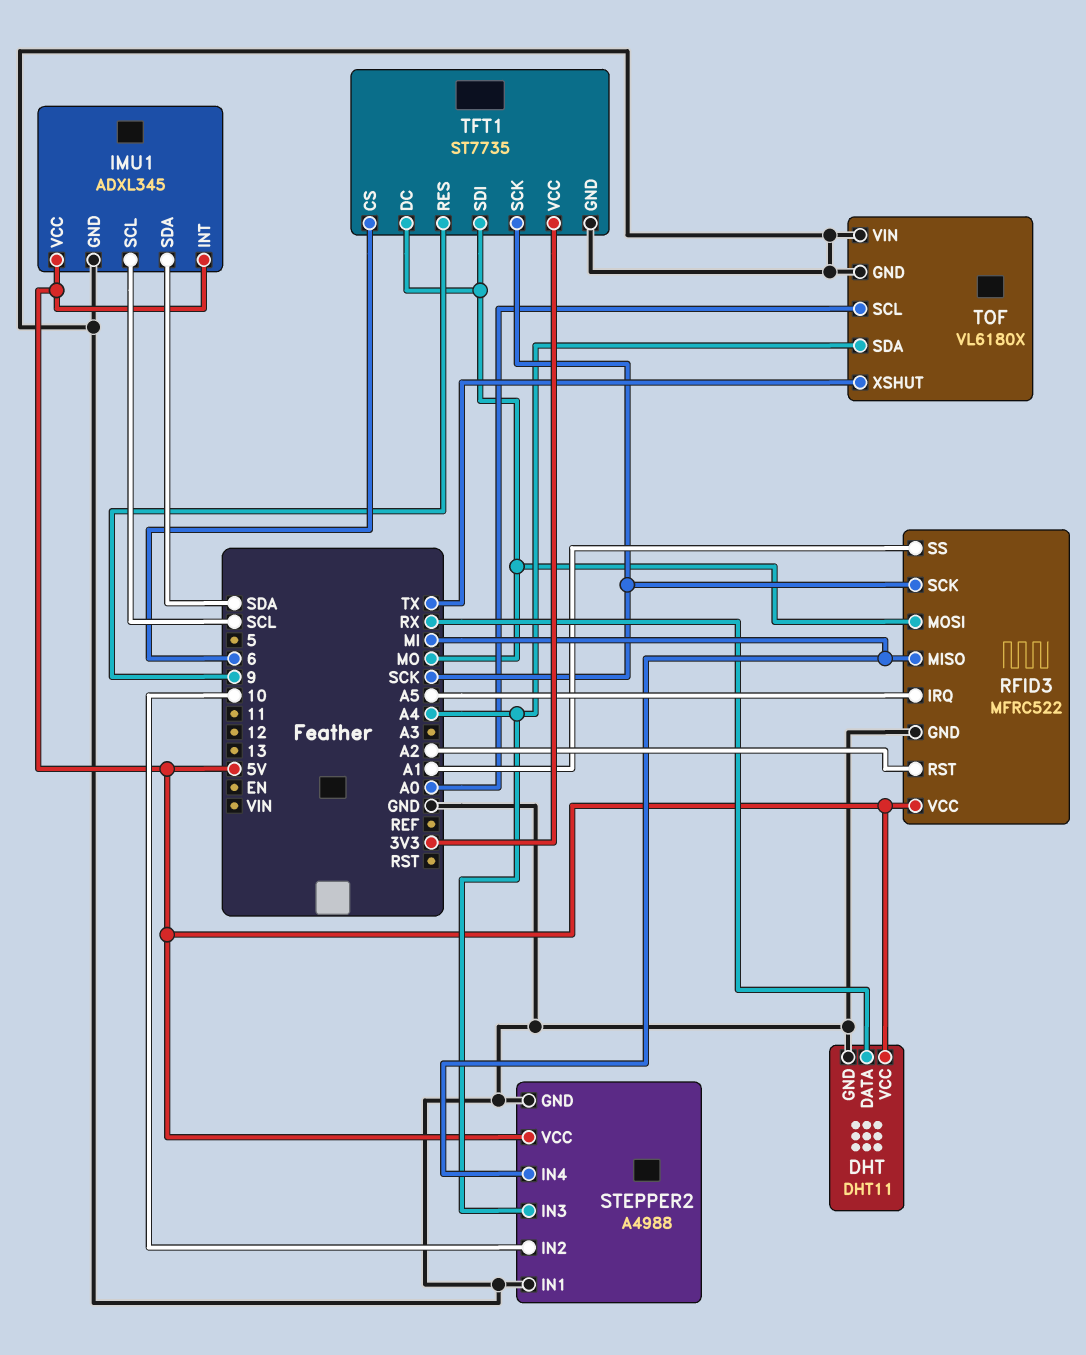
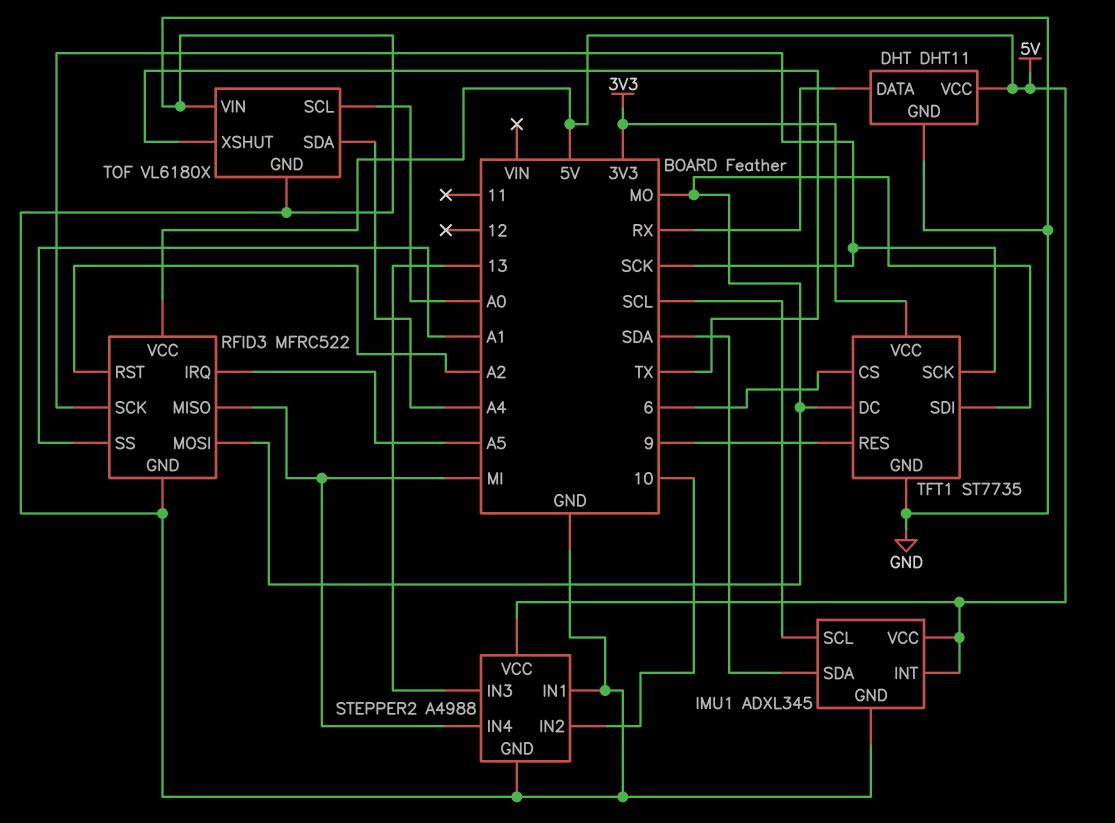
STEPPER2 pin IN3: A4 -> 13

